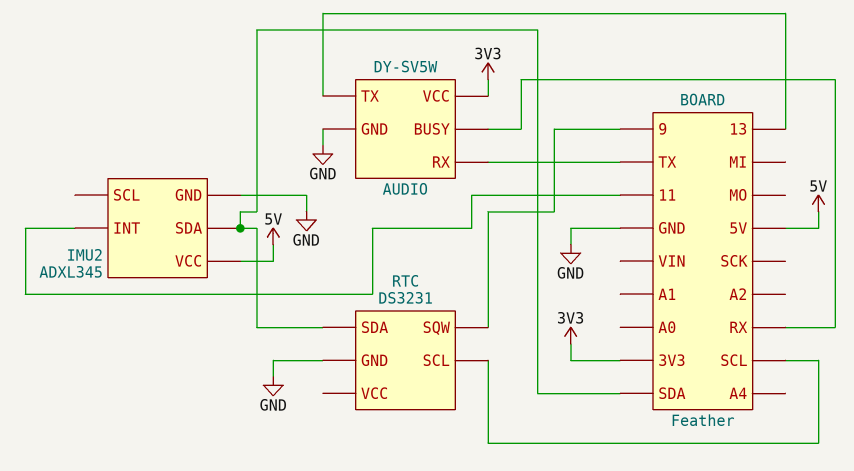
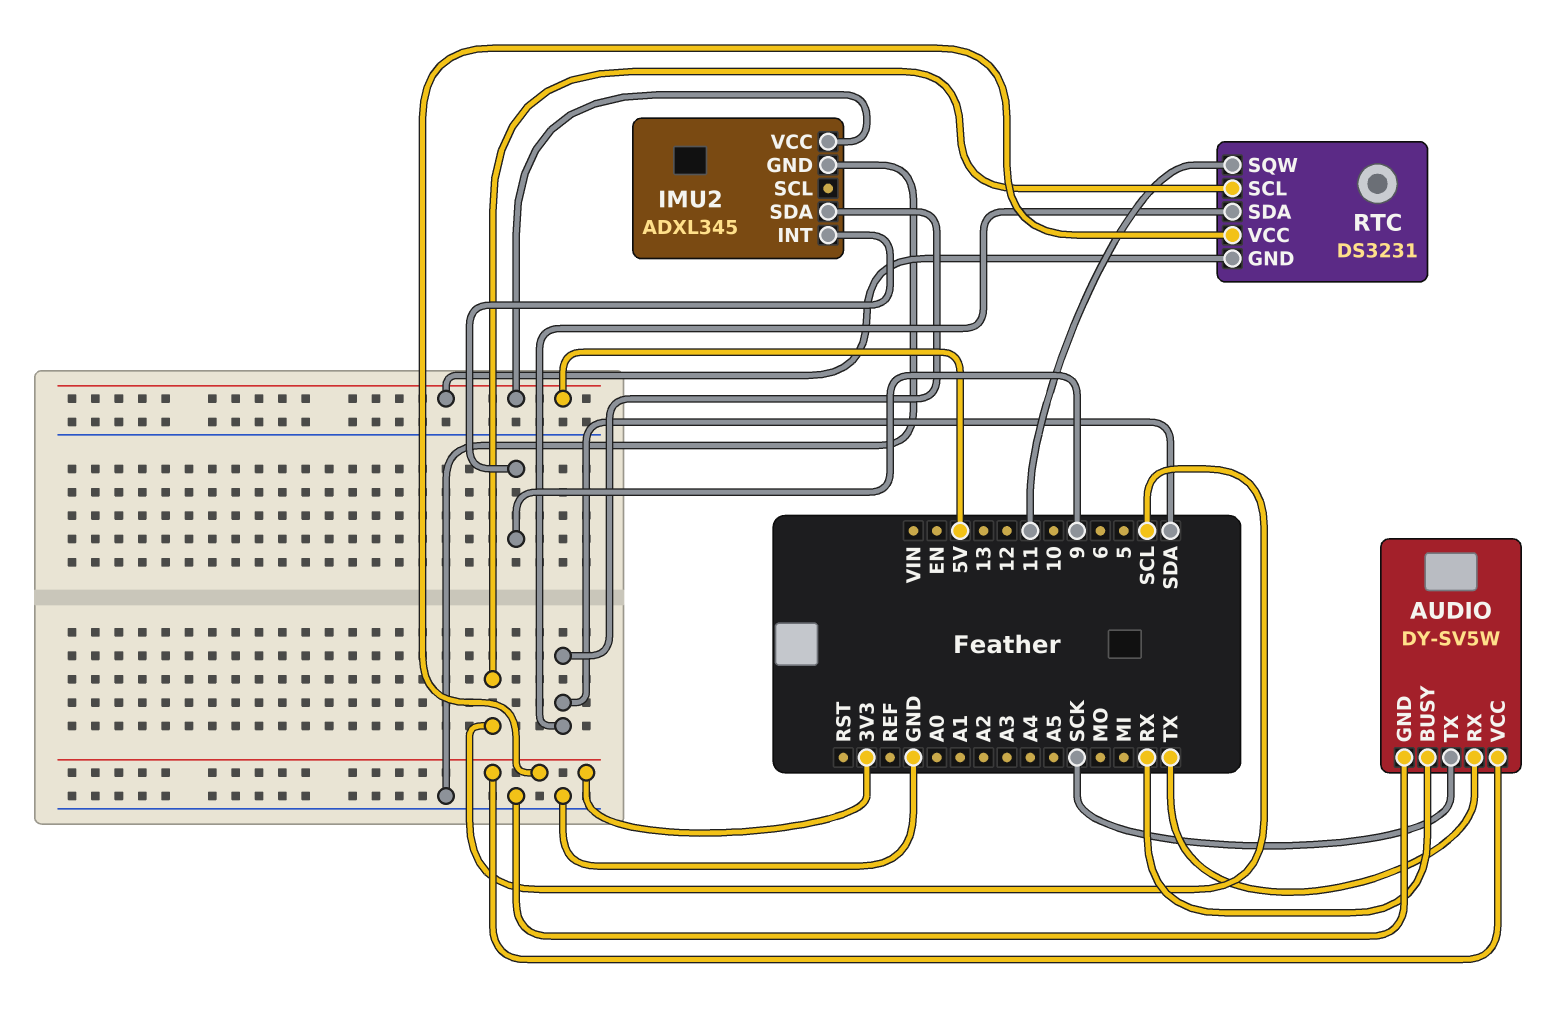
AUDIO pin TX: 13 -> SCK
IMU2 pin INT: 11 -> 9
RTC pin GND: GND -> 5V
RTC pin SQW: 9 -> 11
RTC pin VCC: none -> 3V3

